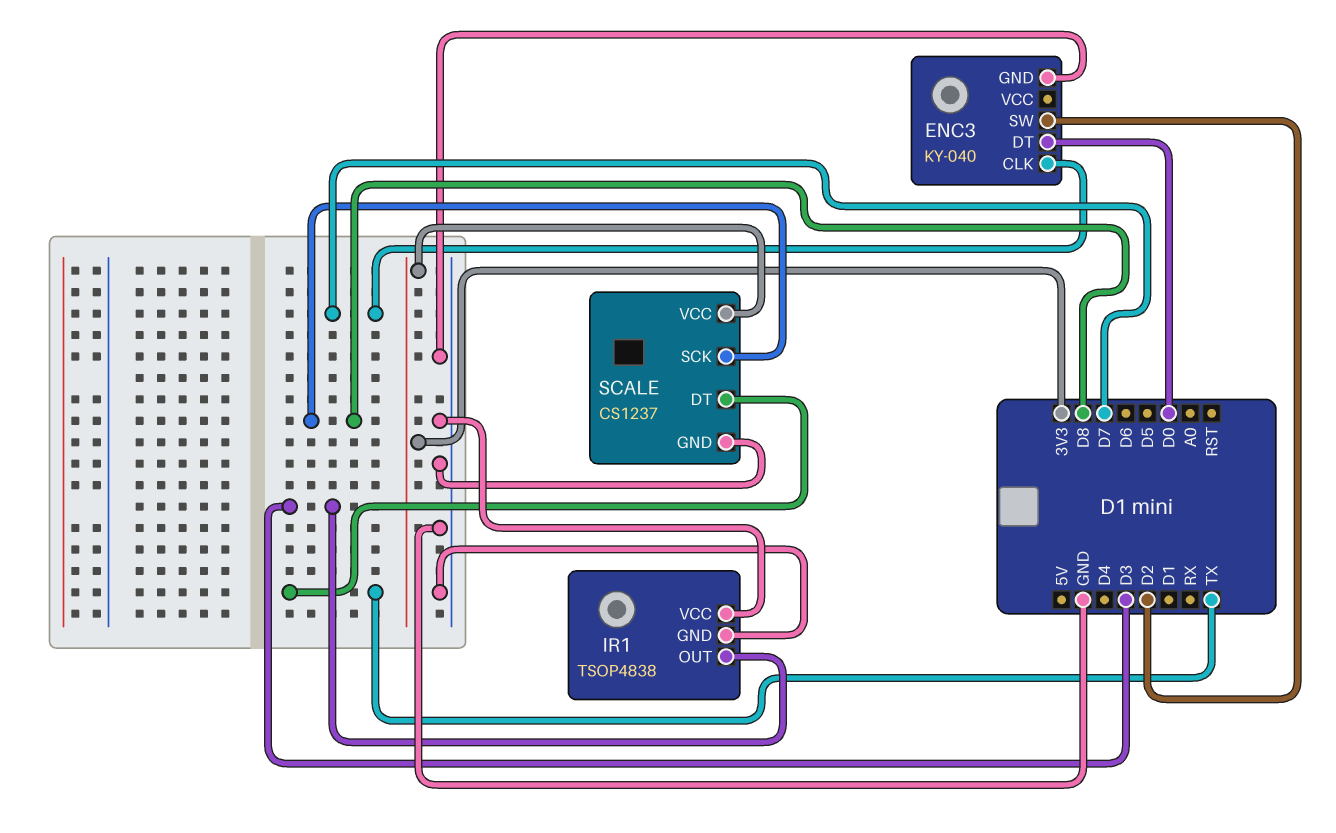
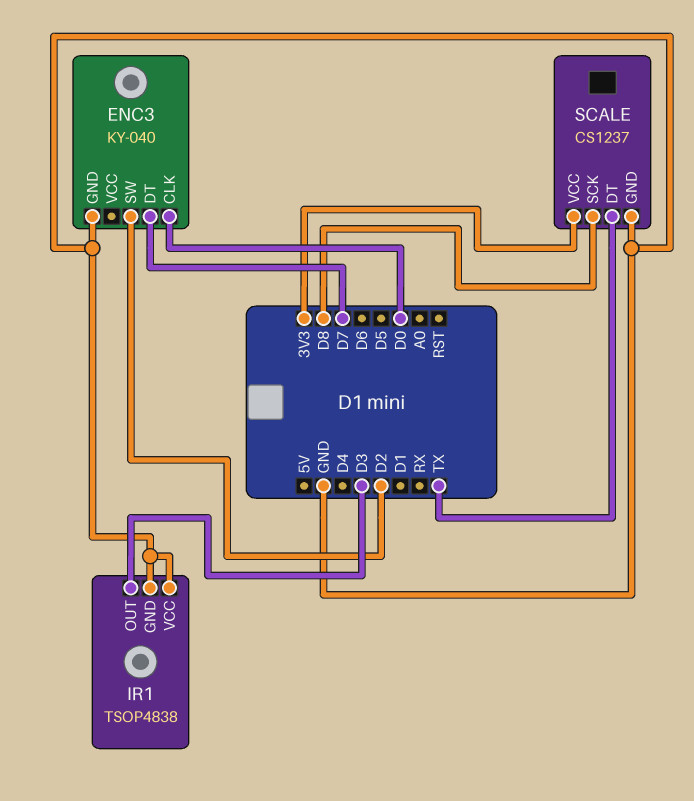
ENC3 pin CLK: D7 -> D0
ENC3 pin DT: D0 -> D7

